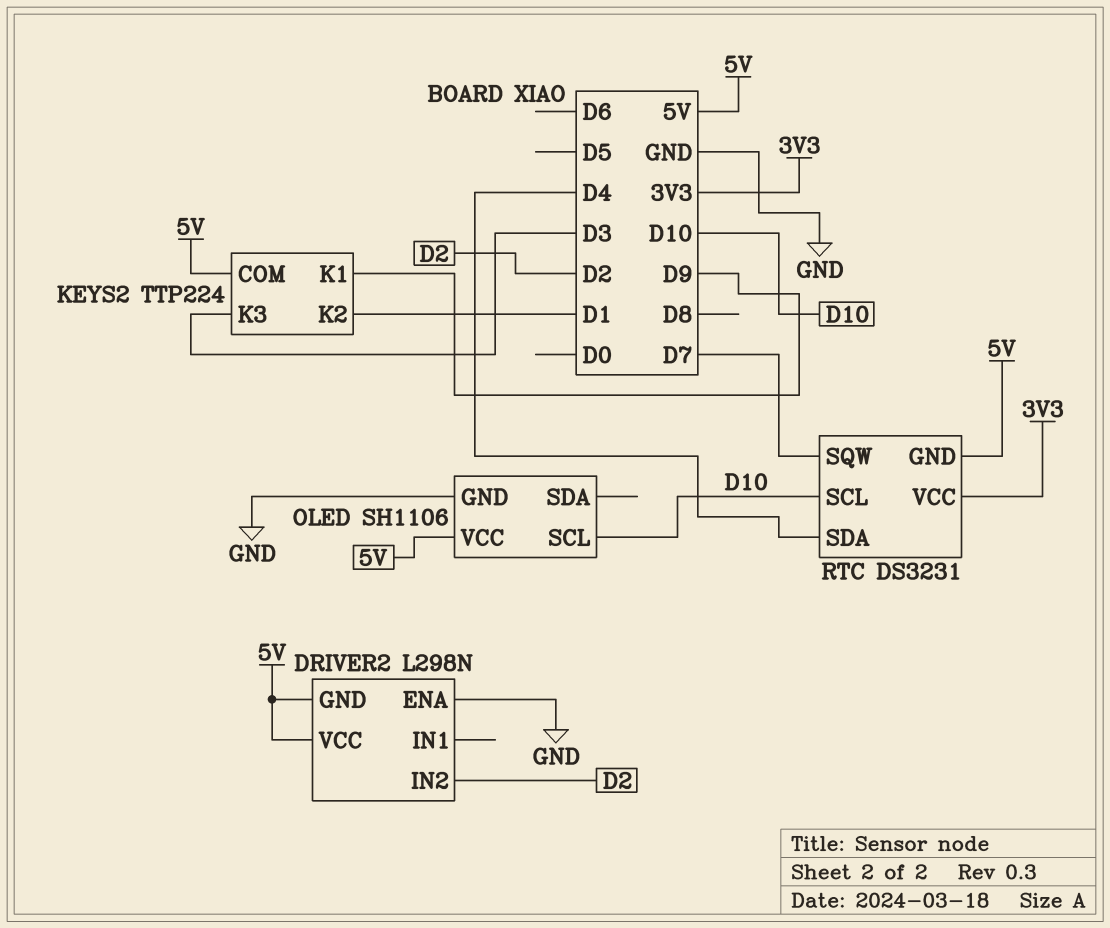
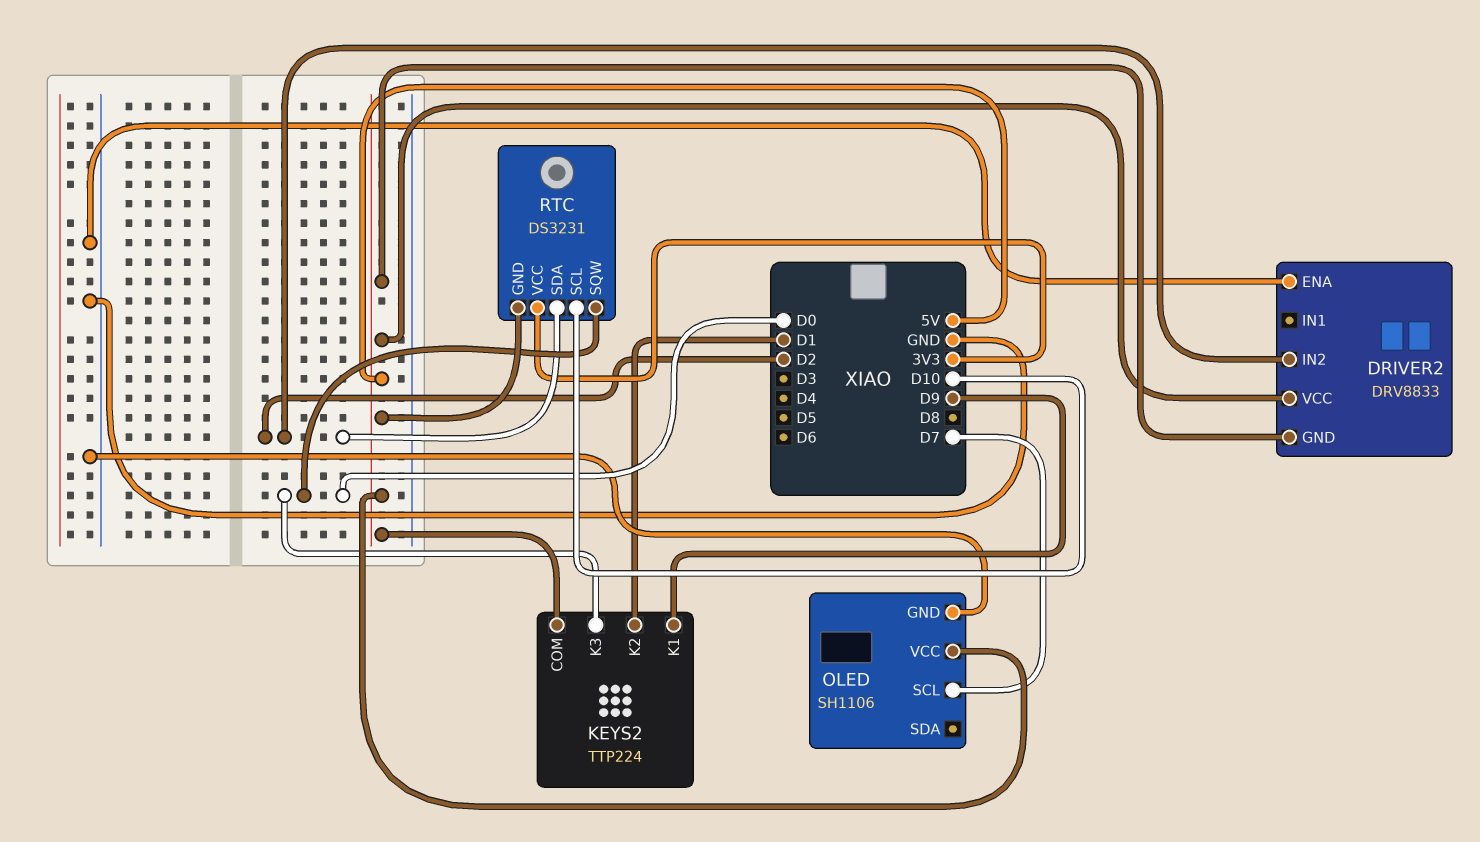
DRIVER2: L298N -> DRV8833
KEYS2 pin K3: D3 -> D0
OLED pin SCL: D10 -> D7
RTC pin SDA: D4 -> D2
RTC pin SQW: D7 -> D0

